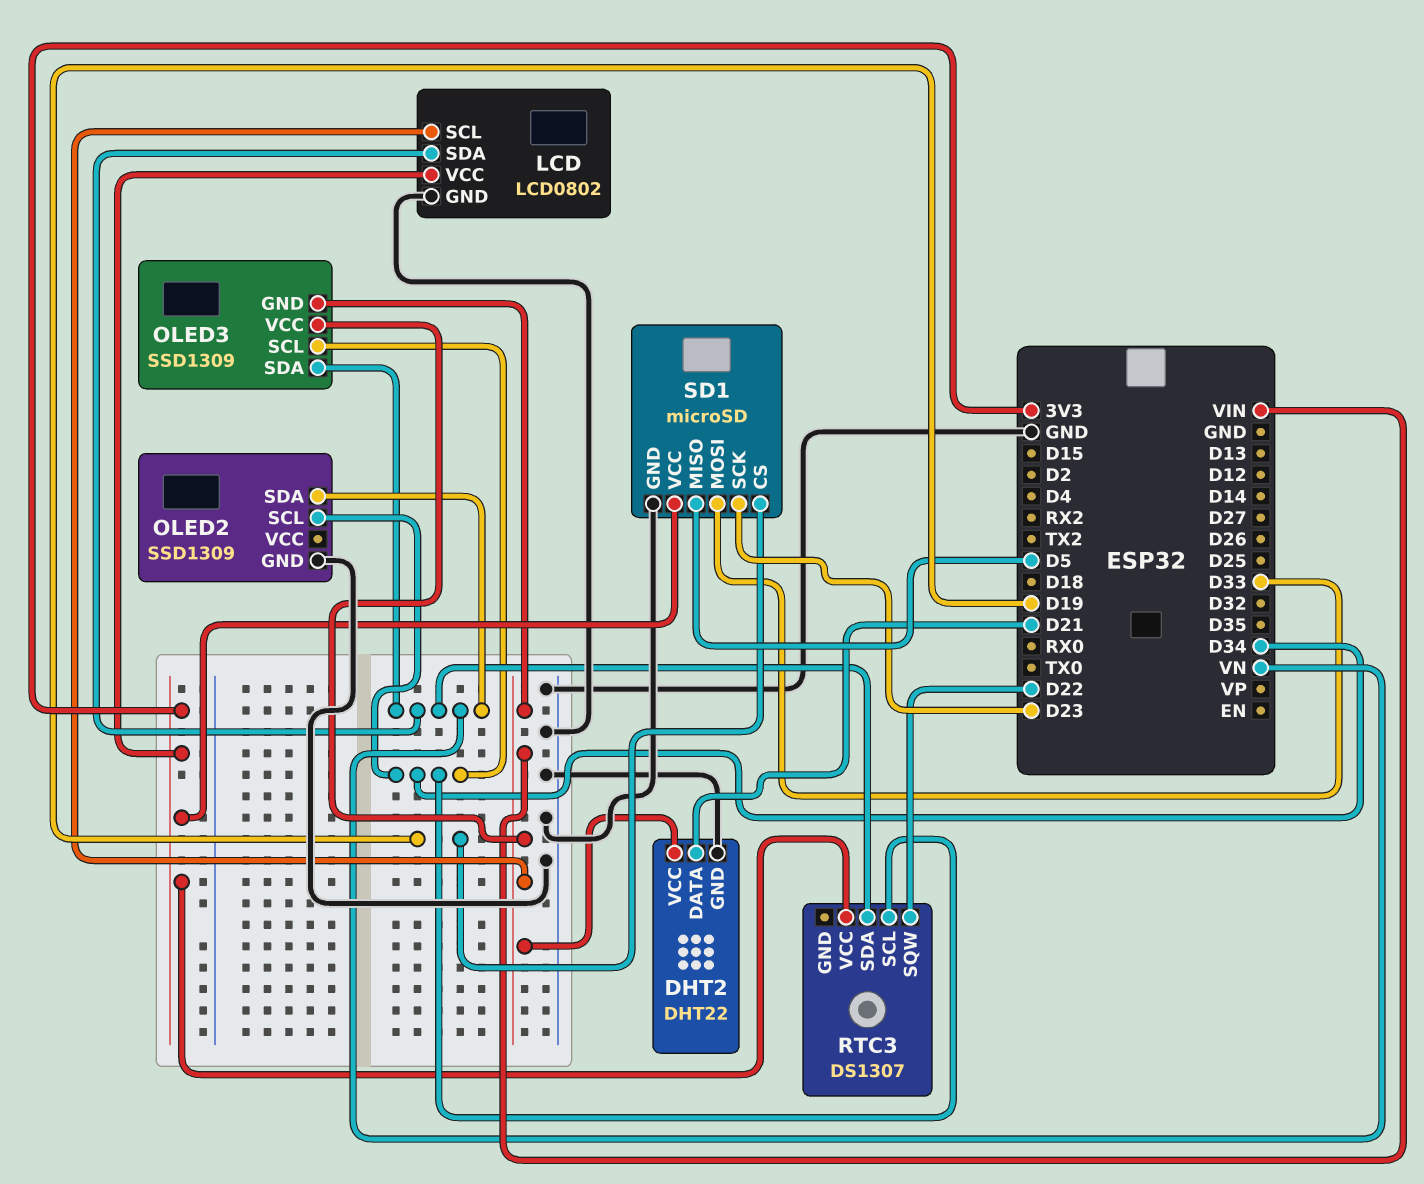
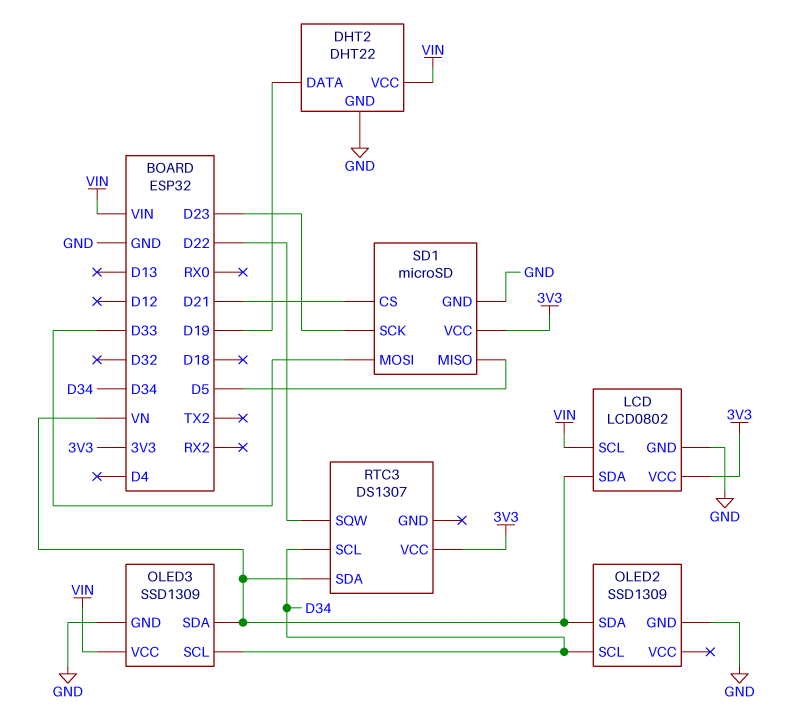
DHT2 pin DATA: D21 -> D19
OLED3 pin GND: VIN -> GND
SD1 pin CS: D19 -> D21

